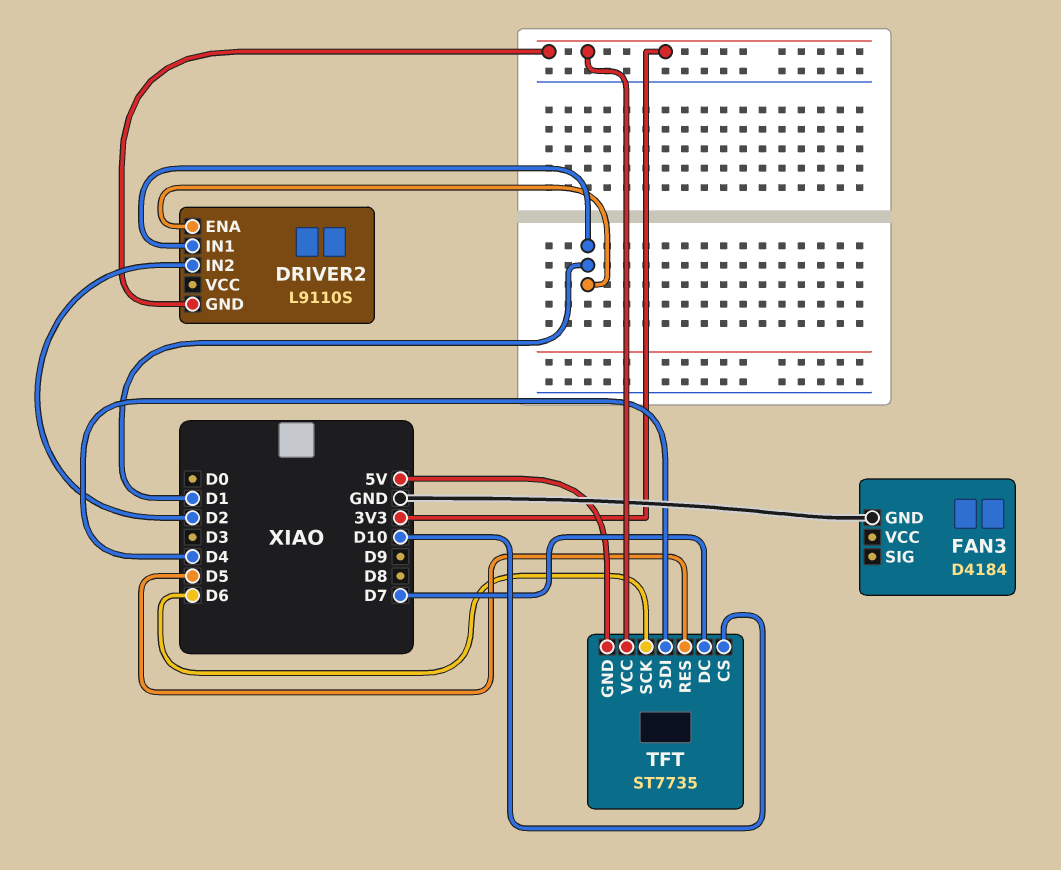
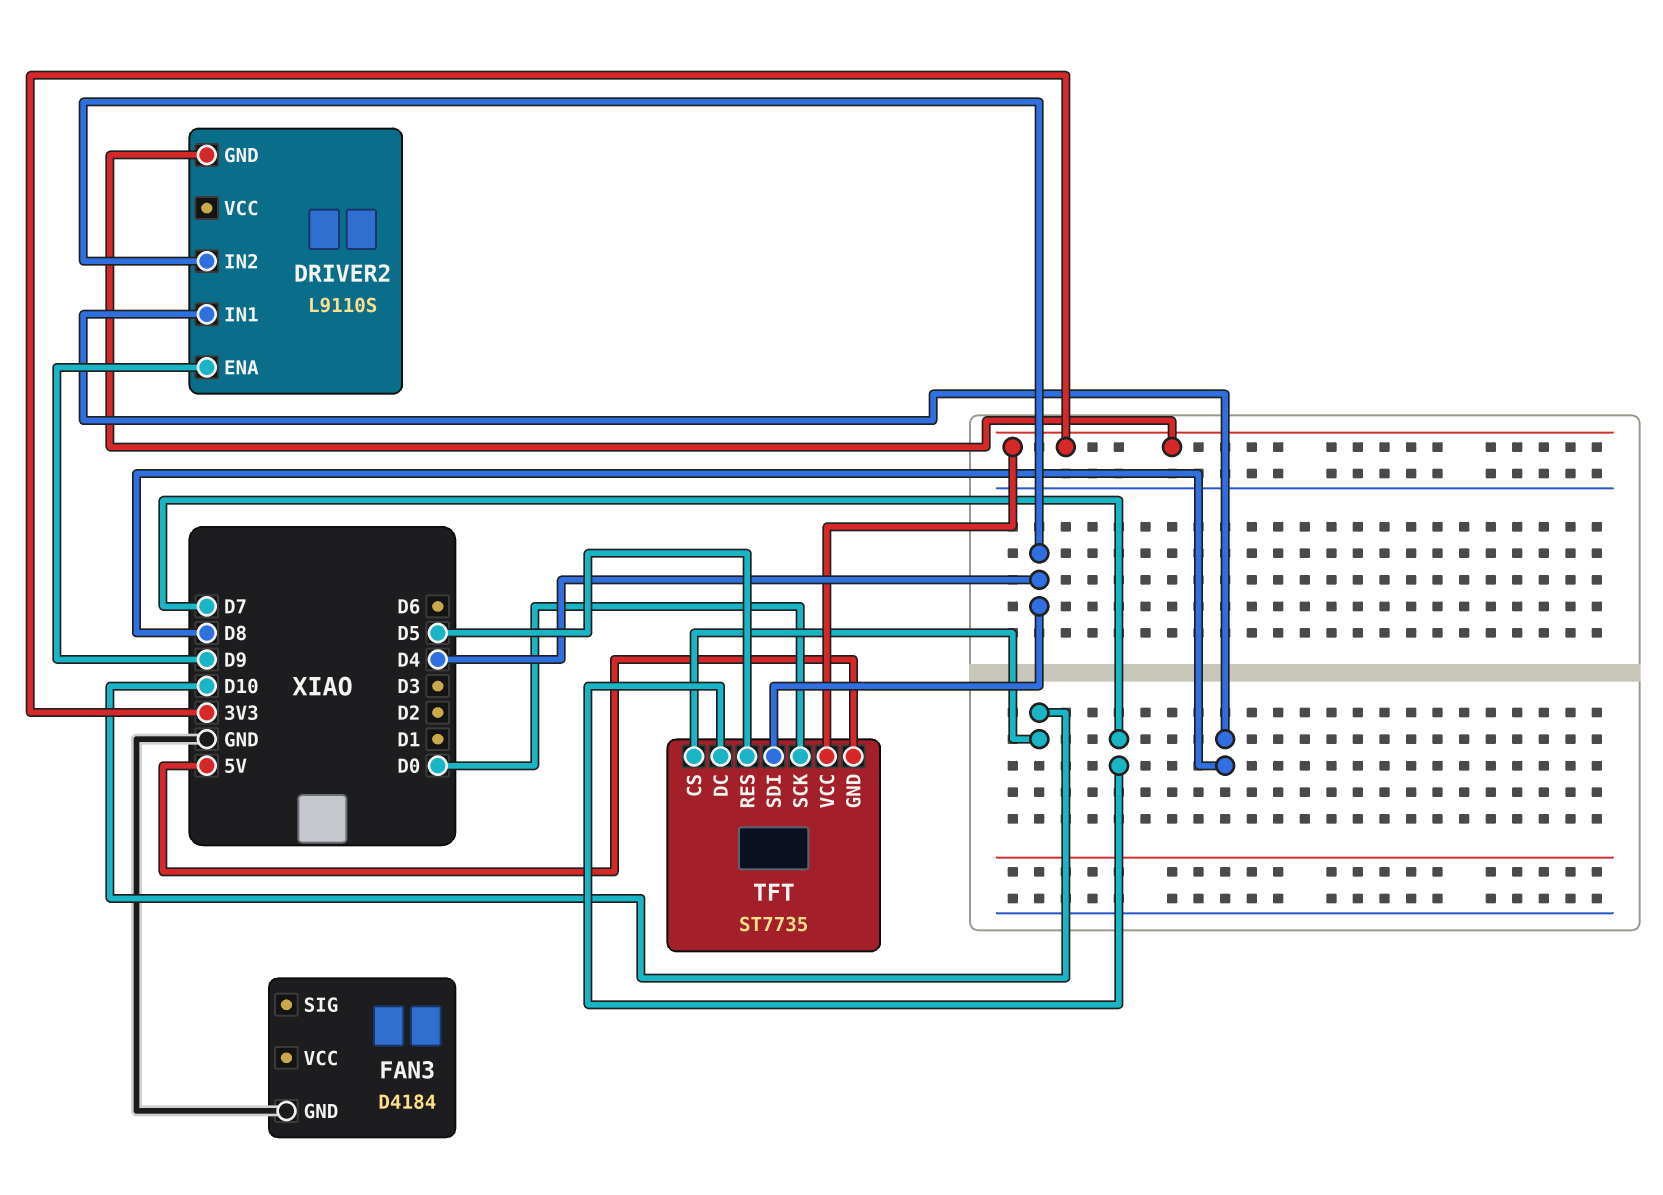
DRIVER2 pin ENA: D1 -> D9
DRIVER2 pin IN1: D1 -> D8
DRIVER2 pin IN2: D2 -> D4
TFT pin SCK: D6 -> D0

